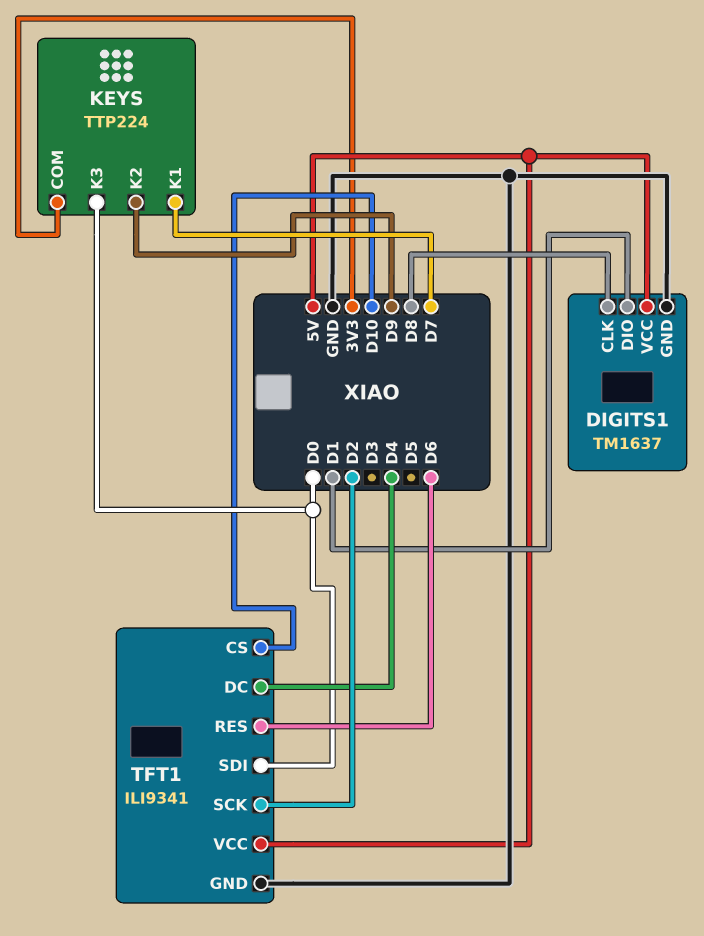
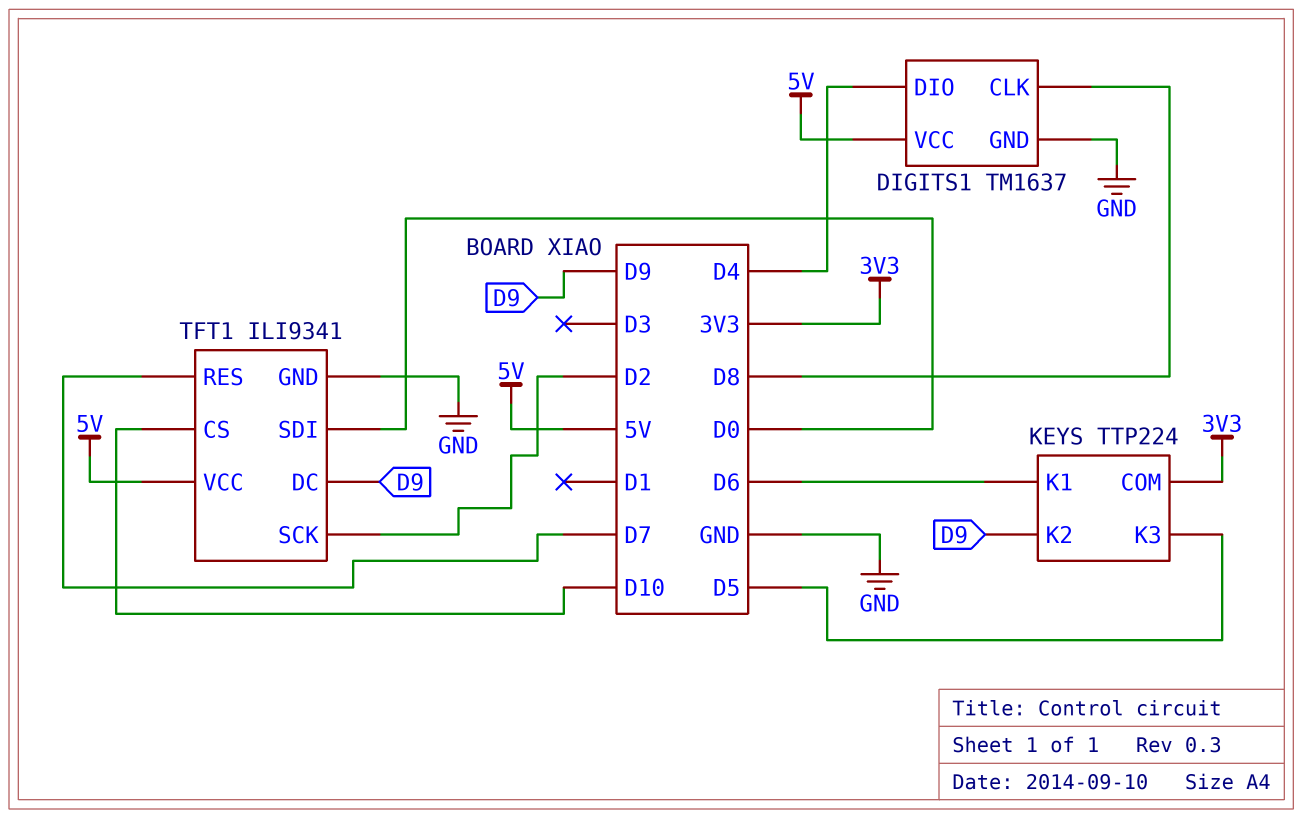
DIGITS1 pin DIO: D1 -> D4
KEYS pin K1: D7 -> D6
KEYS pin K3: D0 -> D5
TFT1 pin DC: D4 -> D9
TFT1 pin RES: D6 -> D7

